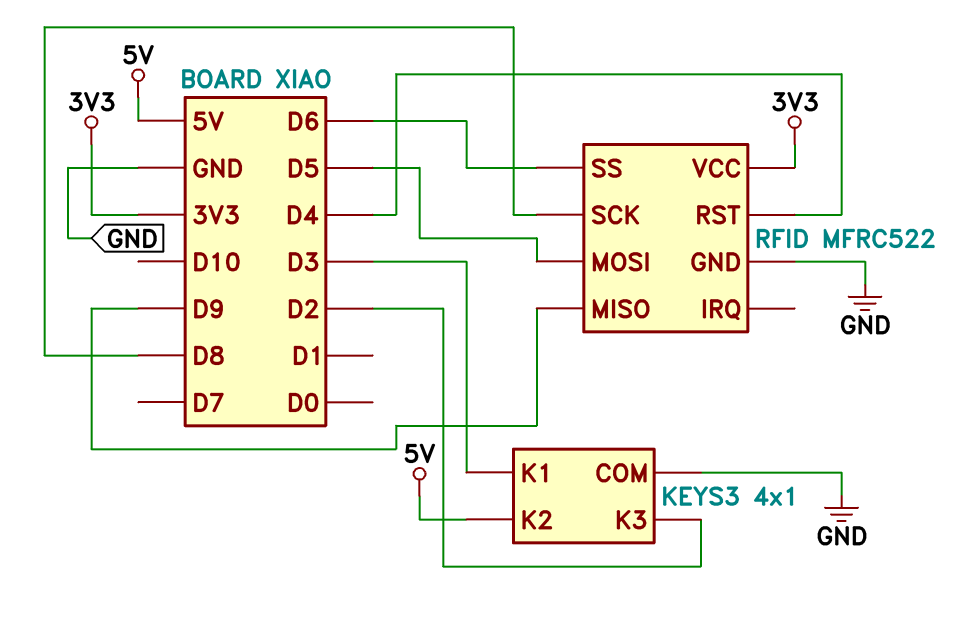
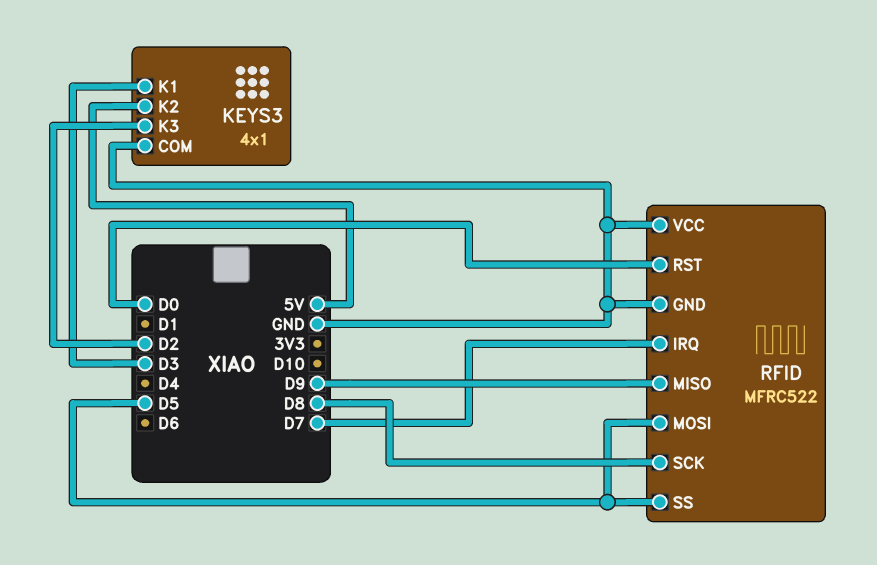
RFID pin IRQ: none -> D7
RFID pin RST: D4 -> D0
RFID pin SS: D6 -> D5
RFID pin VCC: 3V3 -> GND

